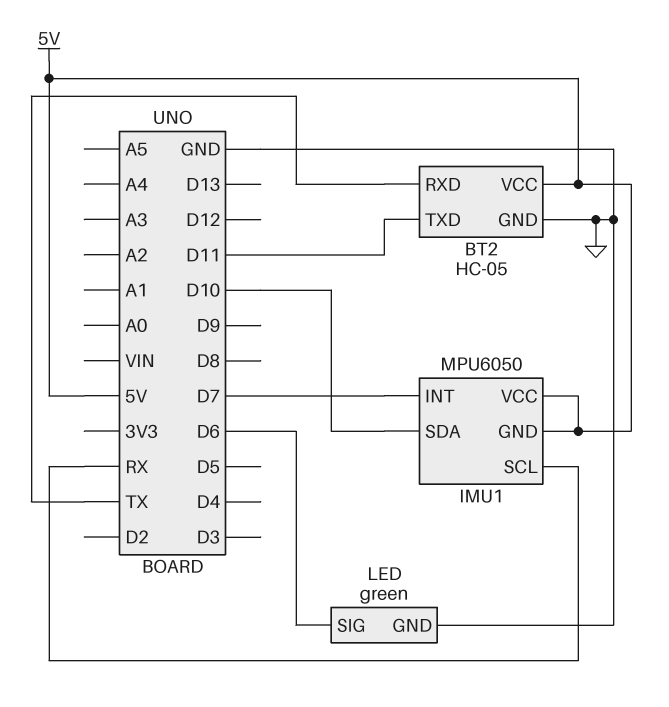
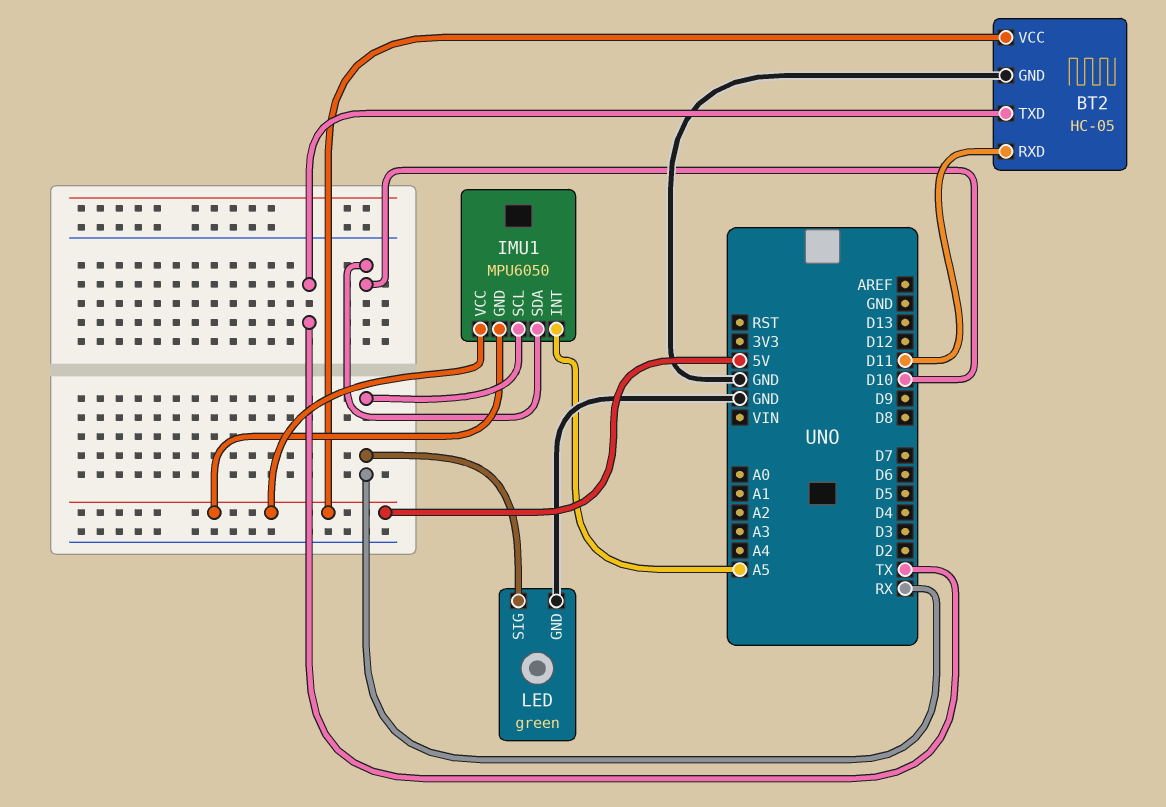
BT2 pin RXD: TX -> D11
BT2 pin TXD: D11 -> TX
IMU1 pin INT: D7 -> A5
LED pin SIG: D6 -> RX

